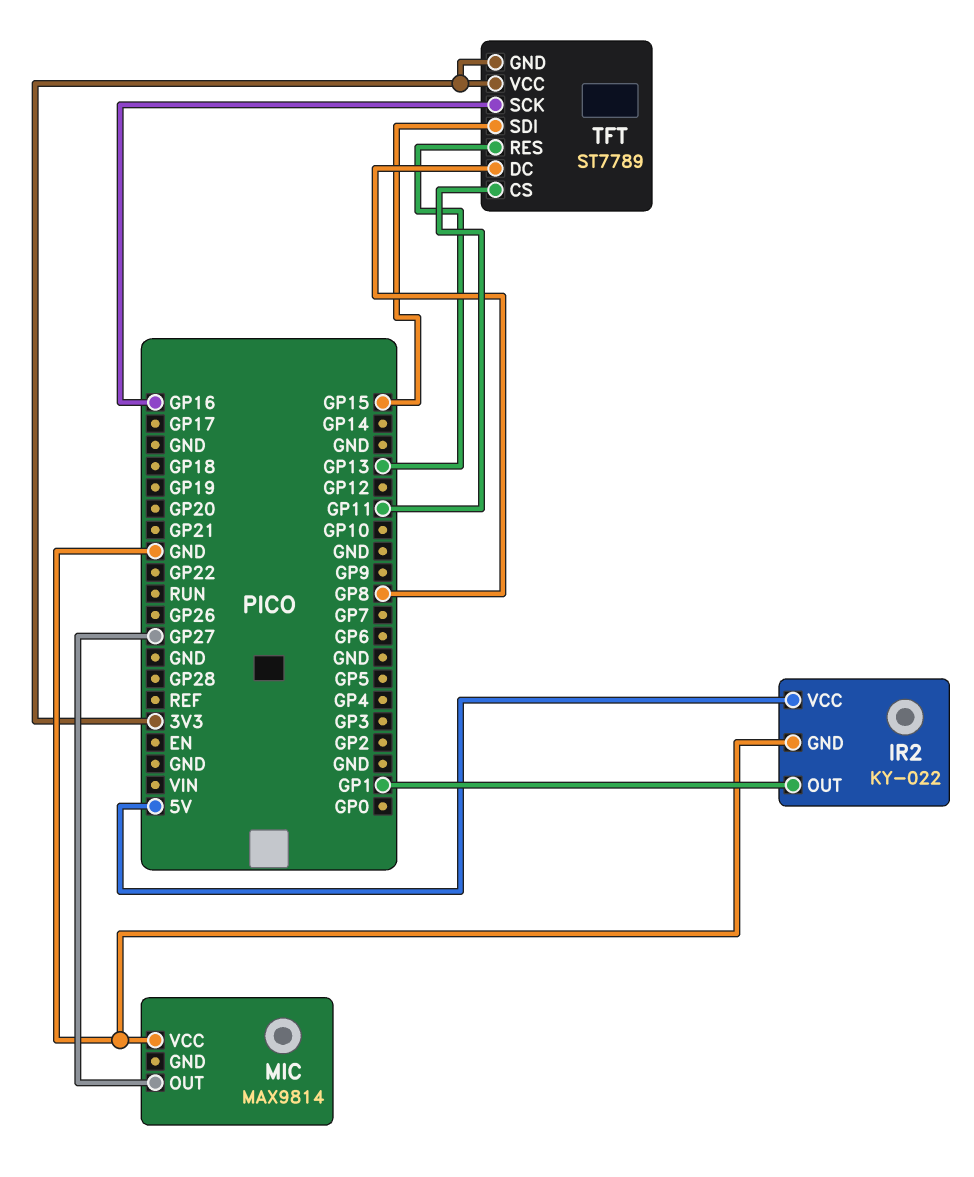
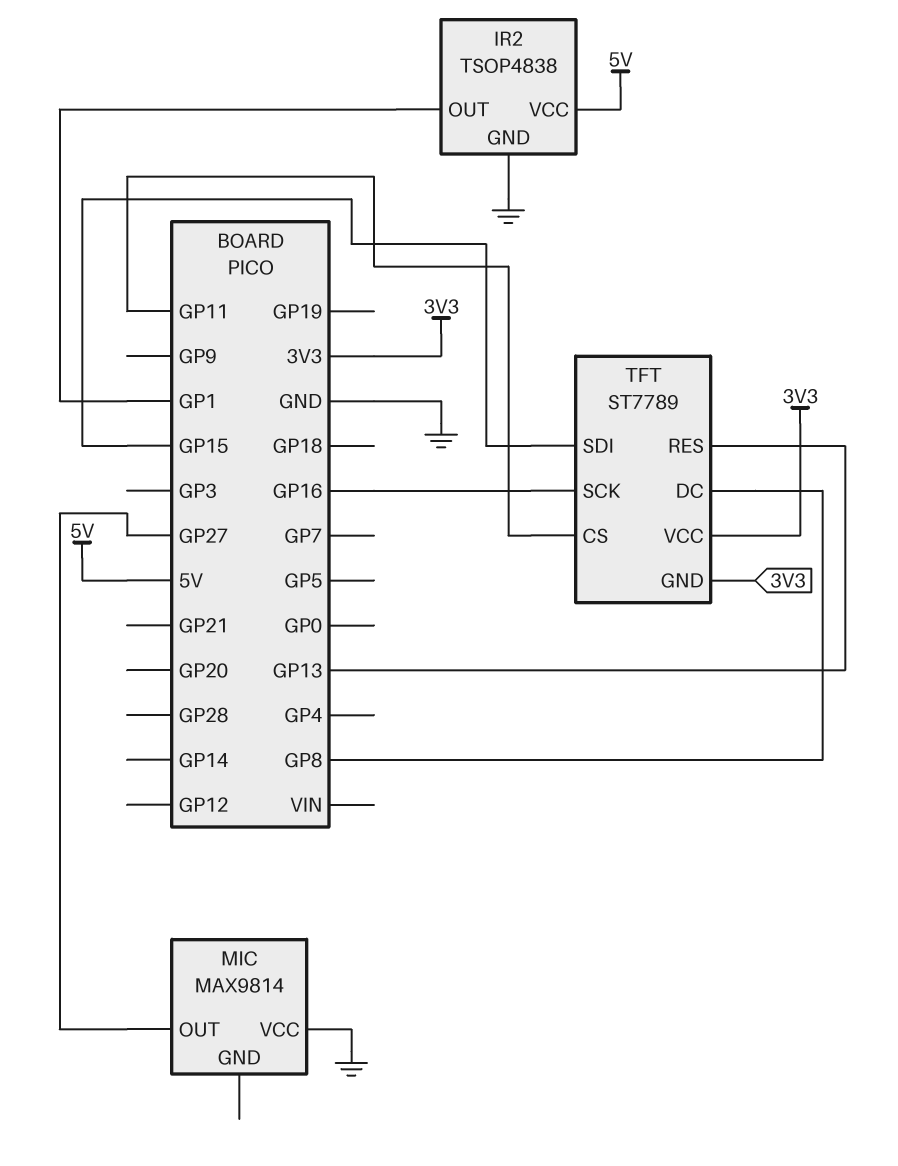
IR2: KY-022 -> TSOP4838

